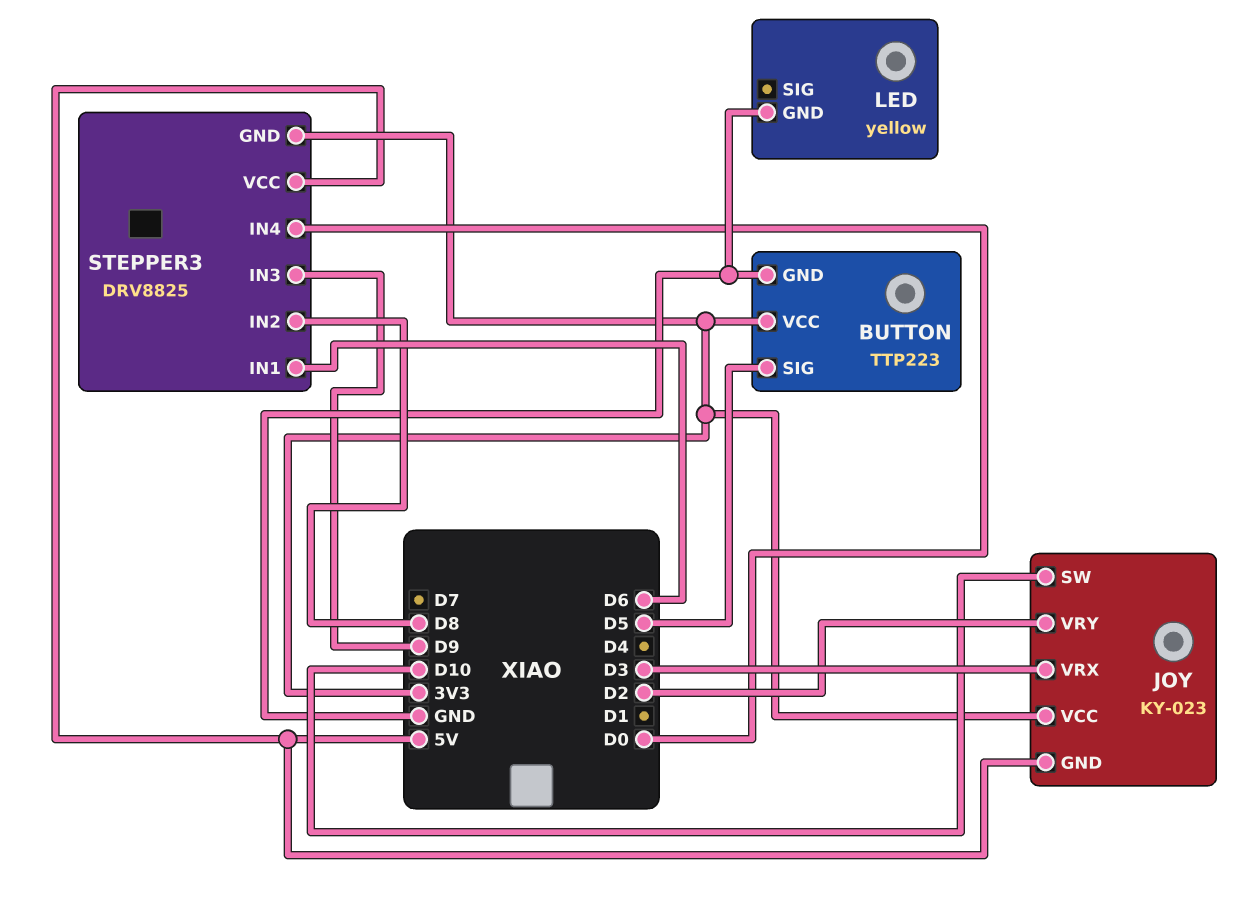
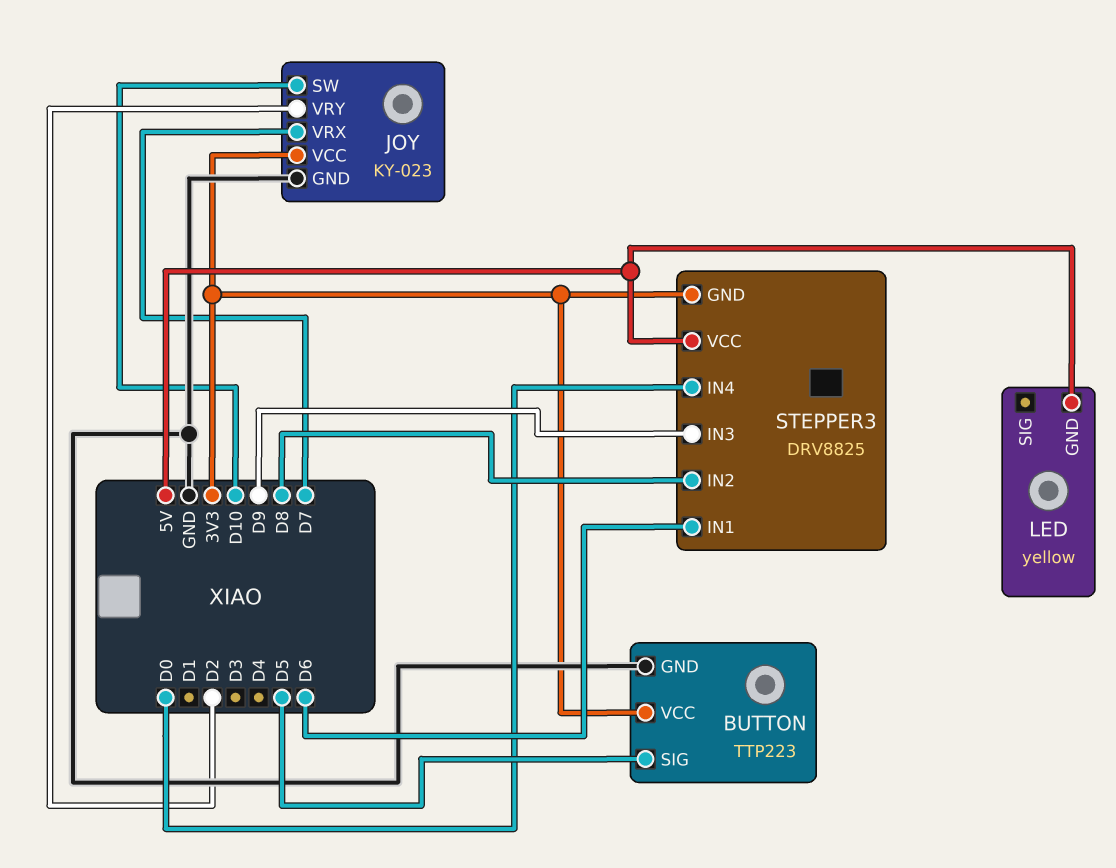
JOY pin GND: 5V -> GND
JOY pin VRX: D3 -> D7
LED pin GND: GND -> 5V

